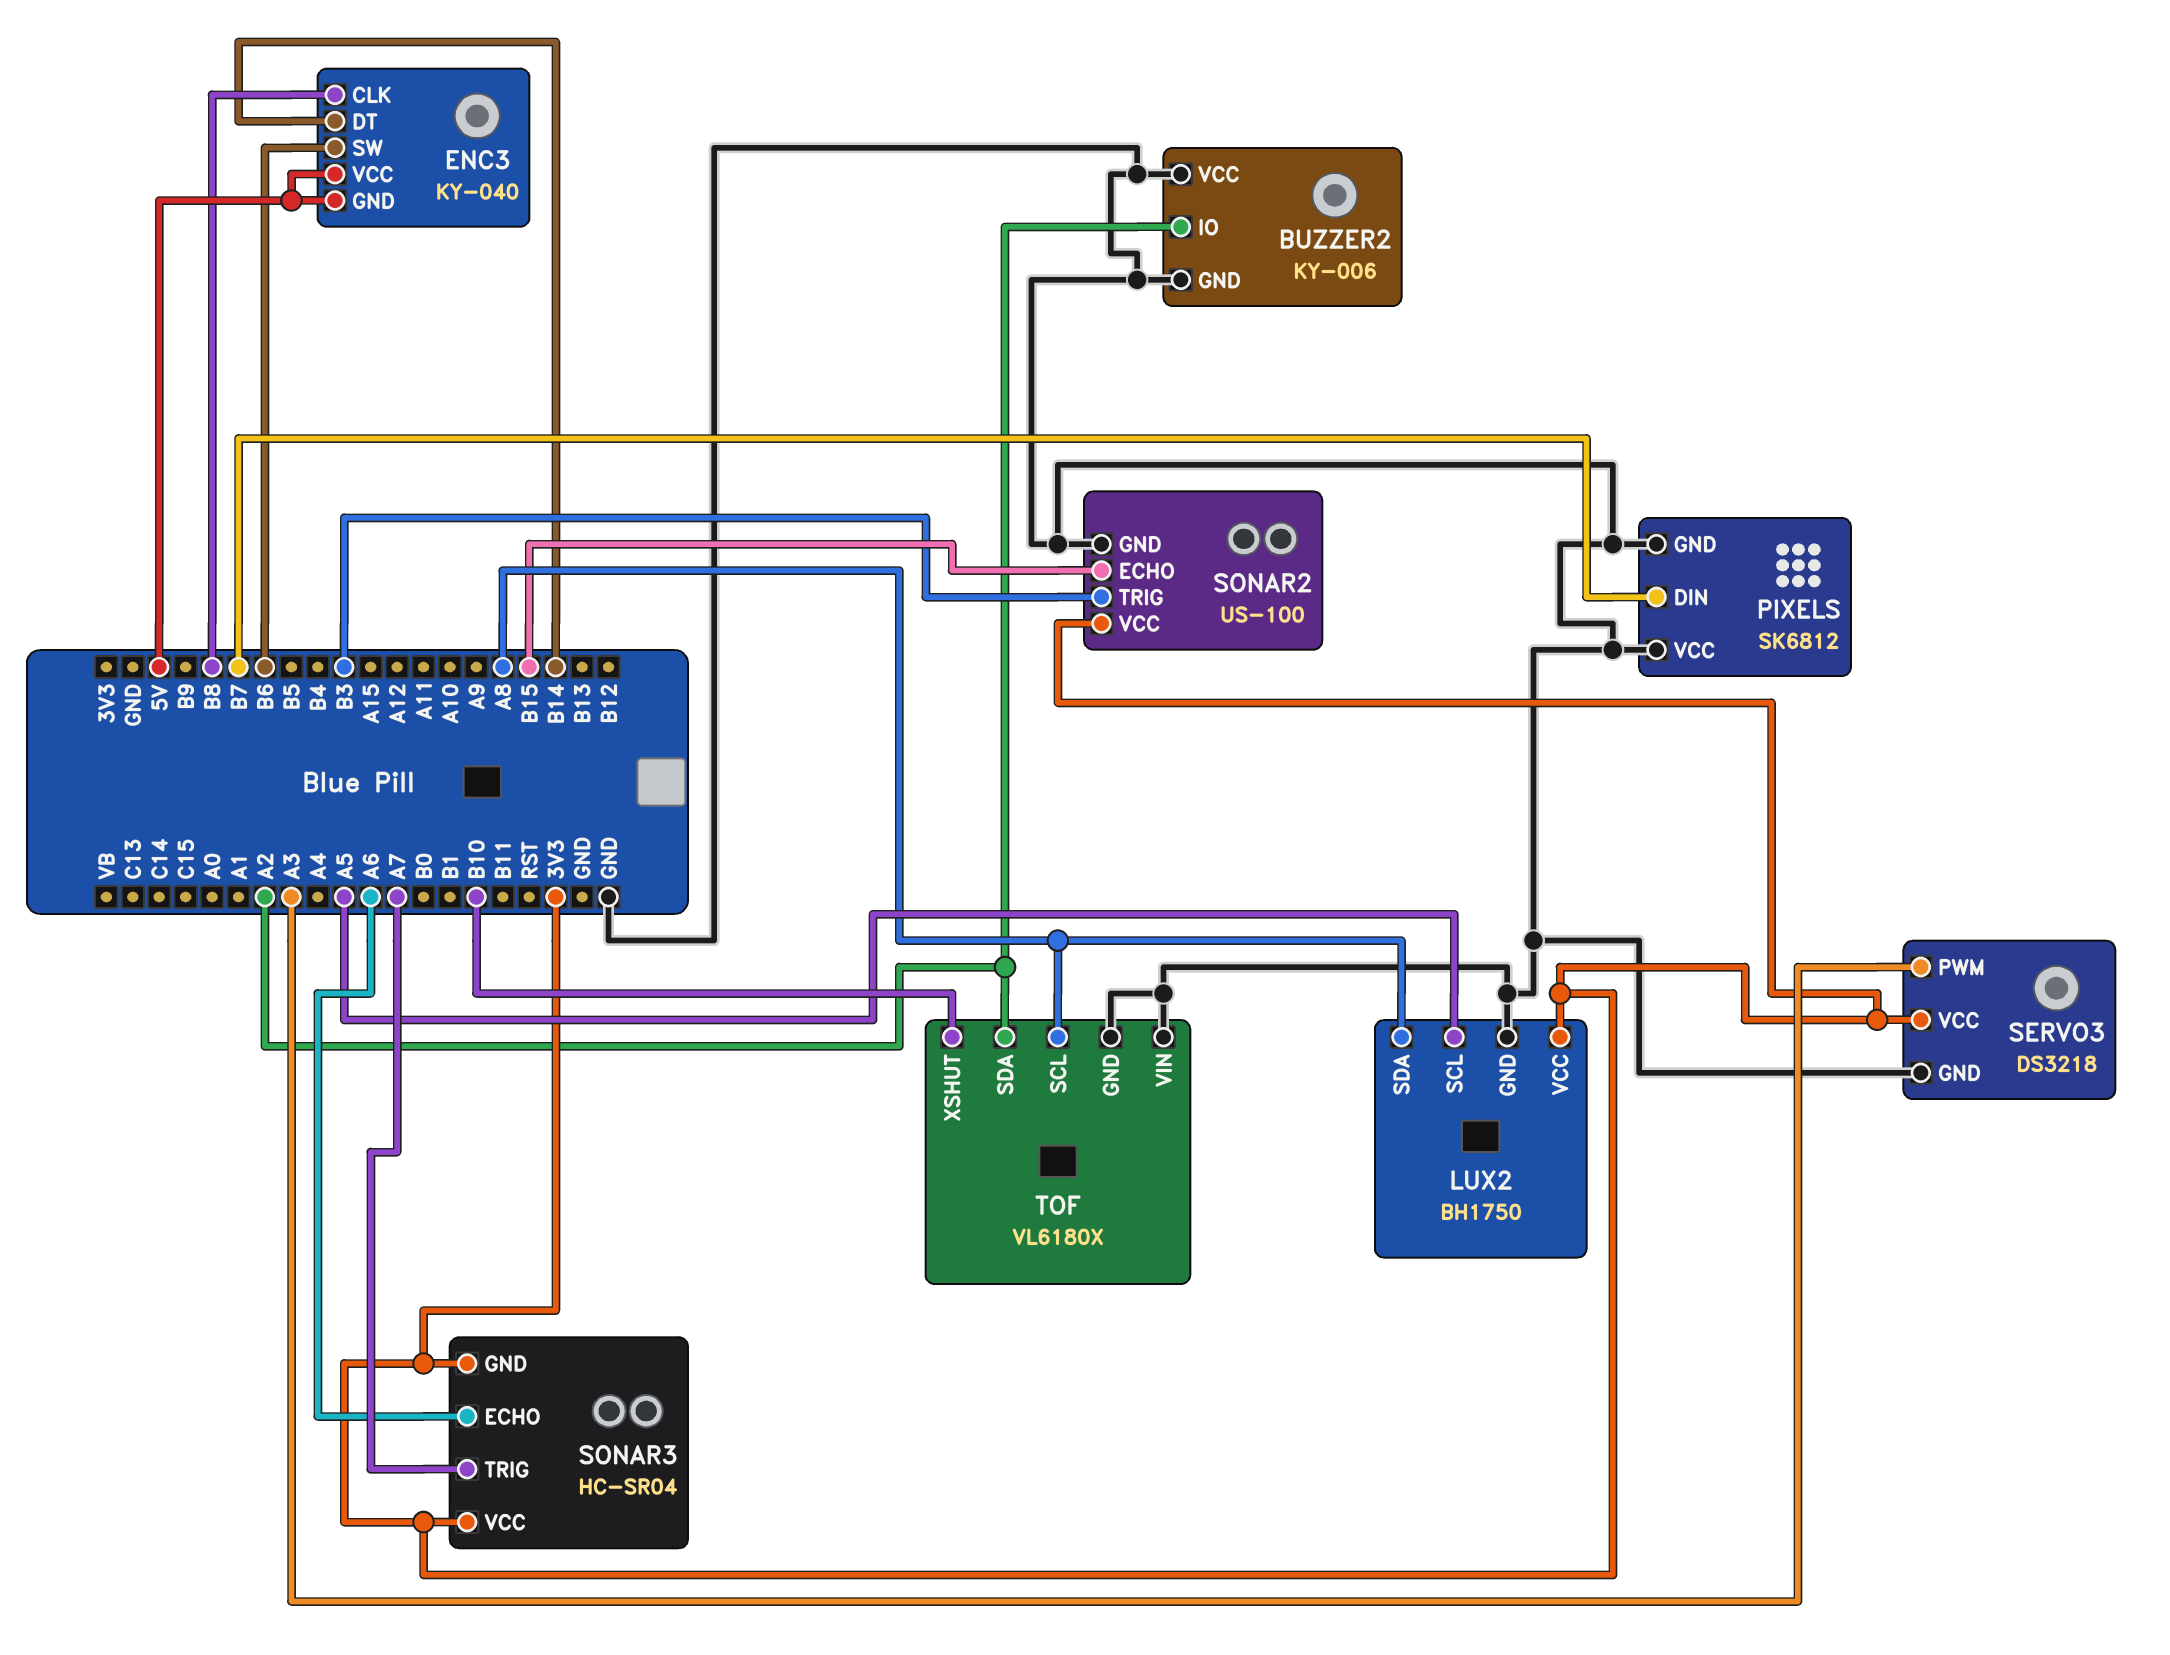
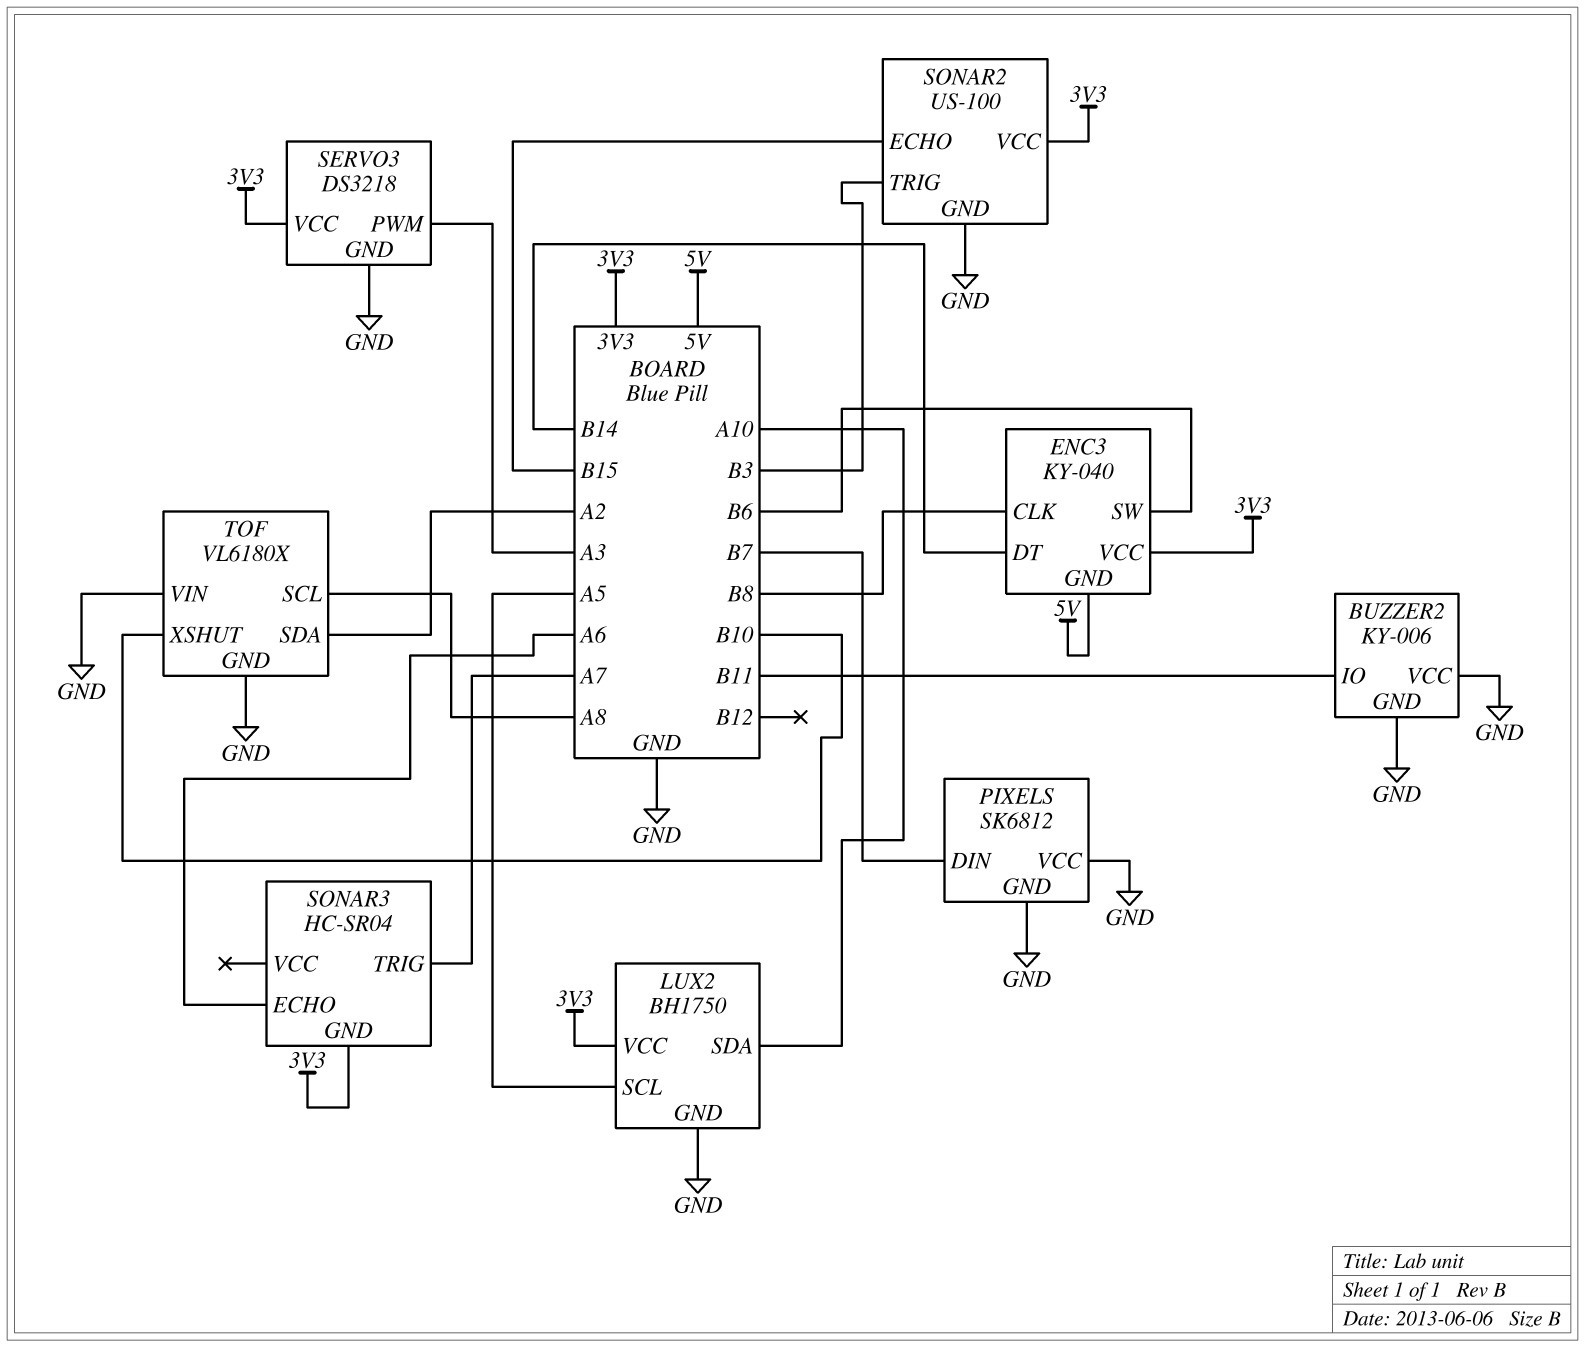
BUZZER2 pin IO: A2 -> B11
ENC3 pin VCC: 5V -> 3V3
LUX2 pin SDA: A8 -> A10
SONAR3 pin VCC: 3V3 -> none

